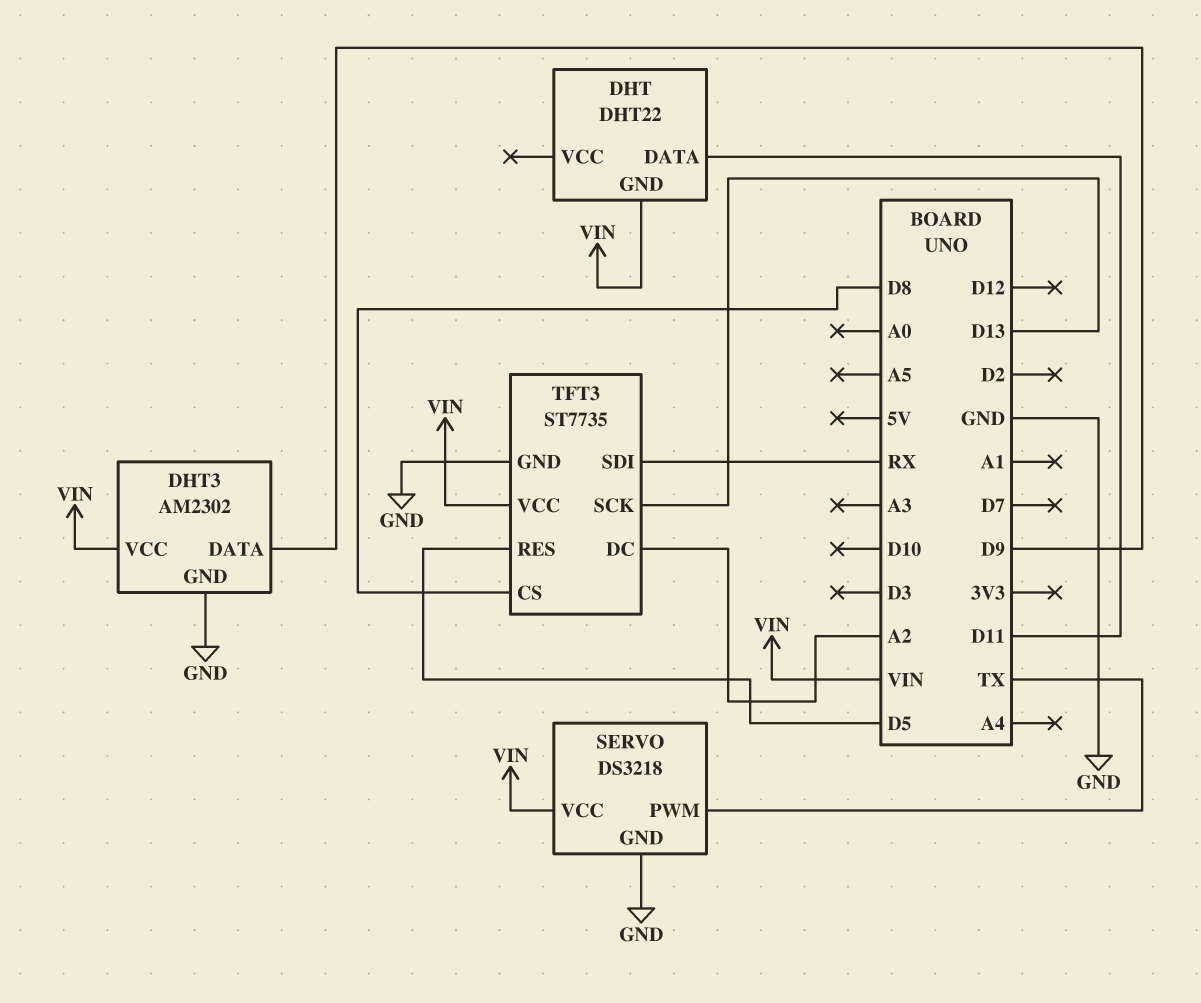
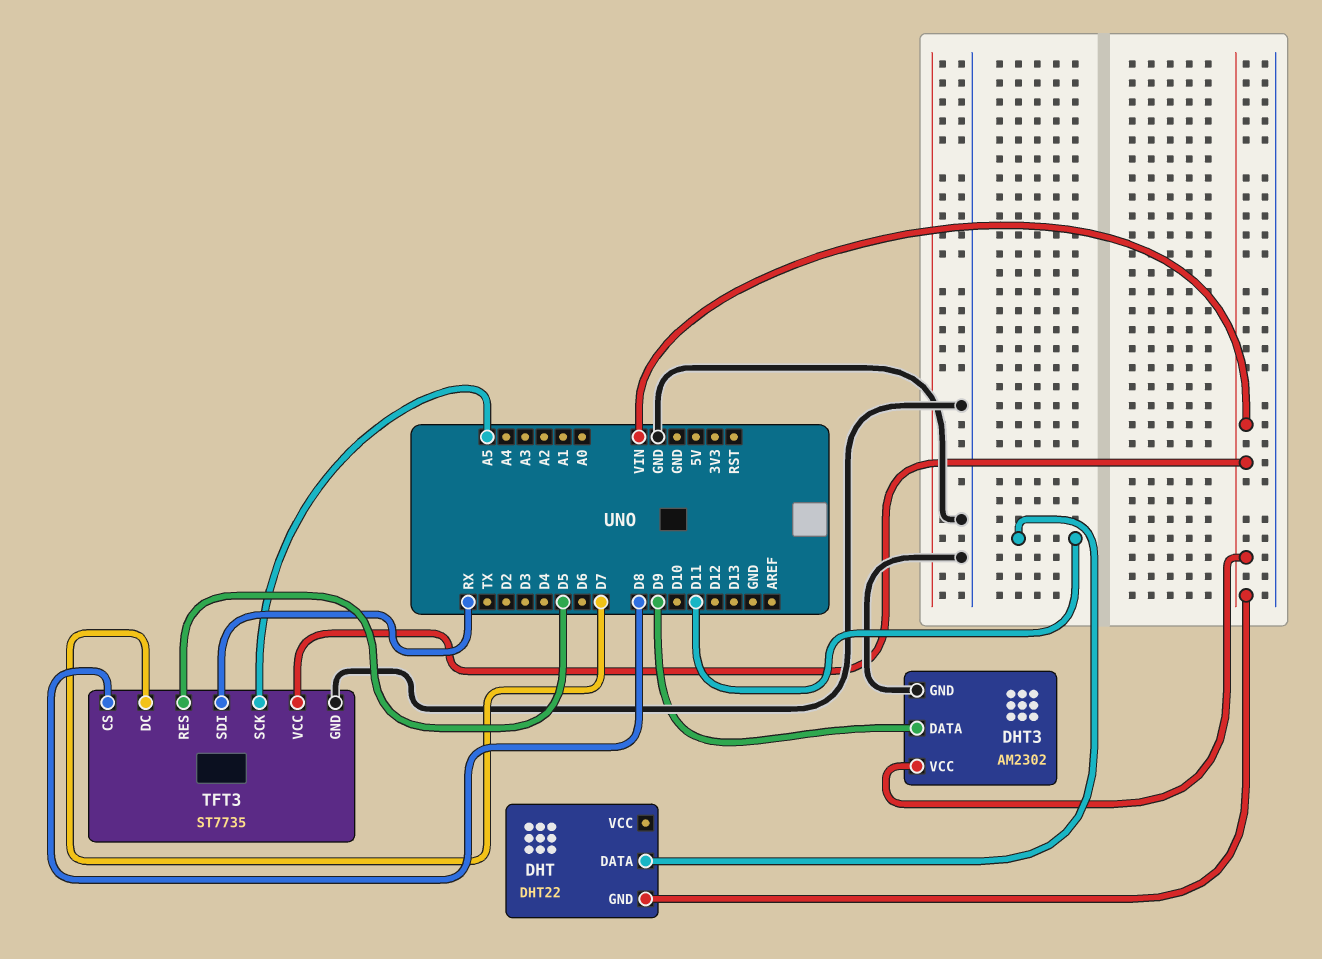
SERVO: DS3218 -> none
SERVO pin GND: GND -> none
SERVO pin PWM: TX -> none
SERVO pin VCC: VIN -> none
TFT3 pin DC: A2 -> D7
TFT3 pin SCK: D13 -> A5

